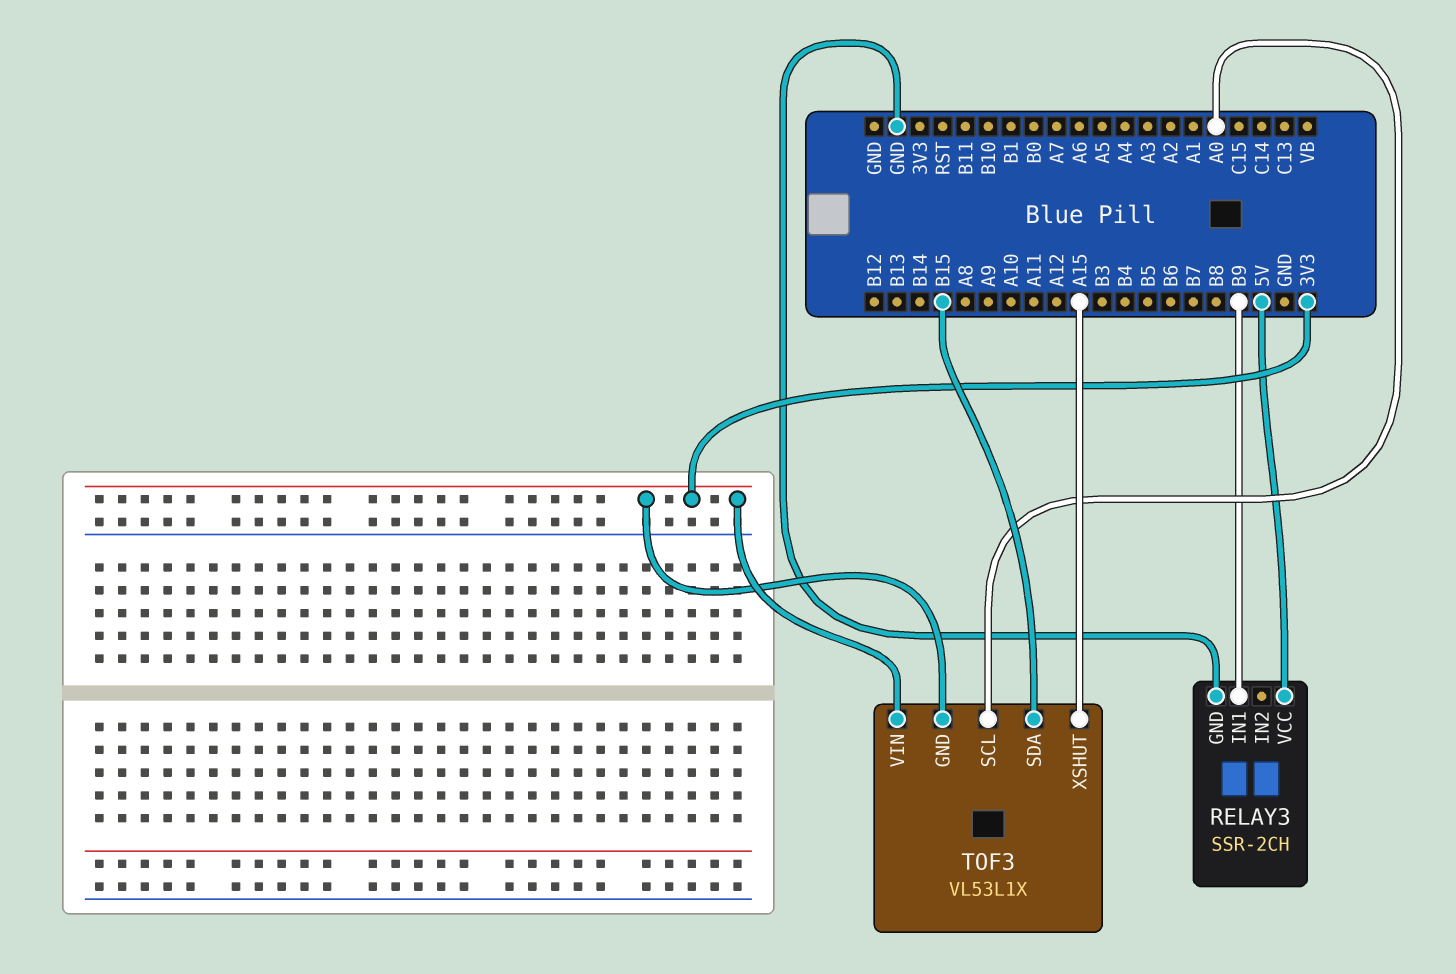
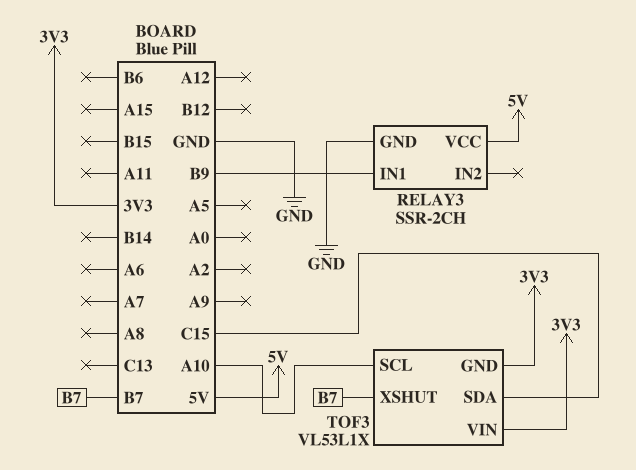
TOF3 pin SCL: A0 -> A10
TOF3 pin SDA: B15 -> C15
TOF3 pin XSHUT: A15 -> B7

